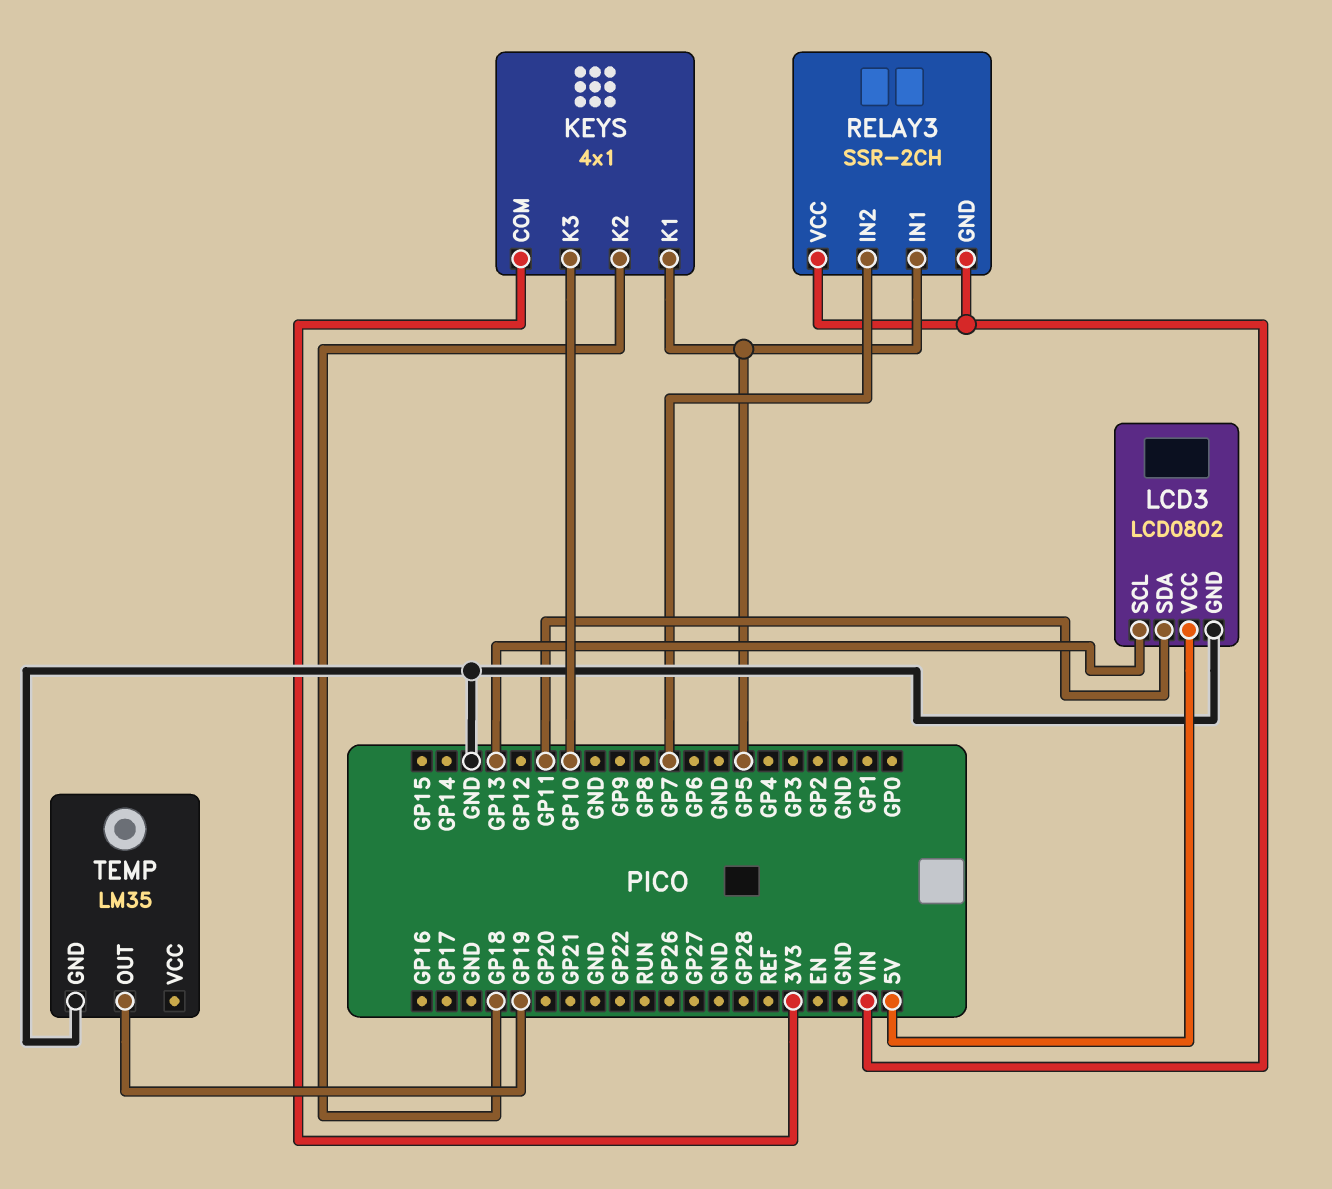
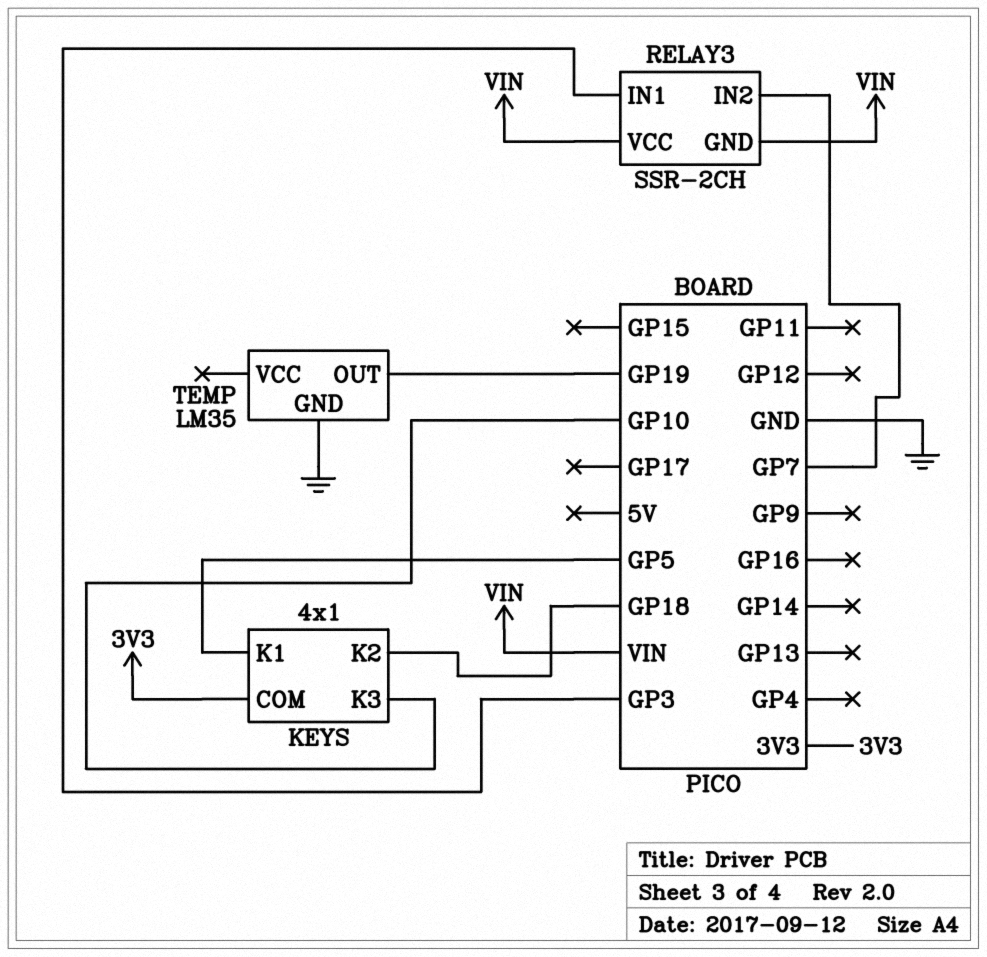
LCD3: LCD0802 -> none
LCD3 pin GND: GND -> none
LCD3 pin SCL: GP13 -> none
LCD3 pin SDA: GP11 -> none
LCD3 pin VCC: 5V -> none
RELAY3 pin IN1: GP5 -> GP3

